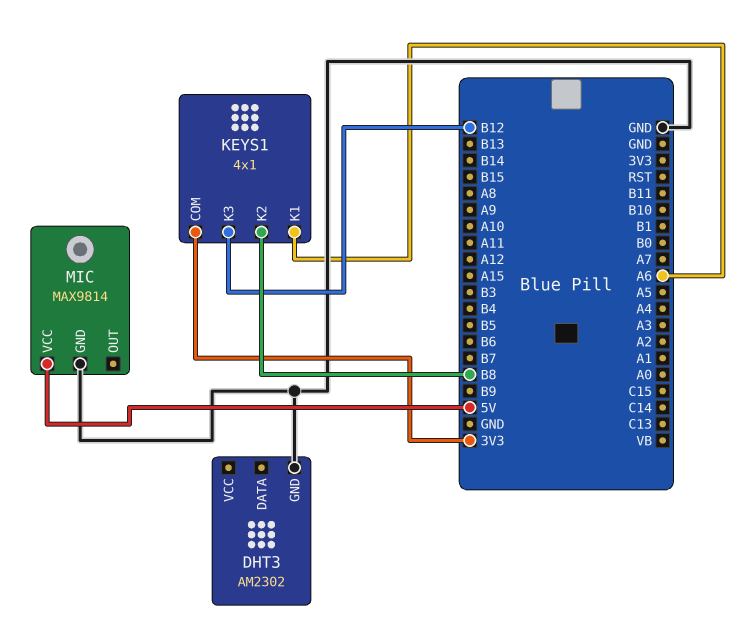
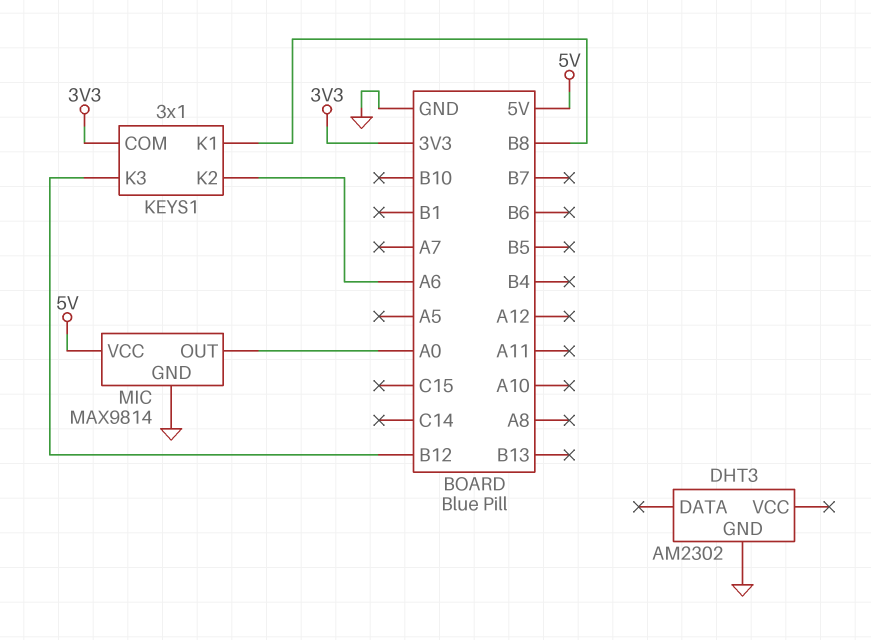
KEYS1: 4x1 -> 3x1
KEYS1 pin K1: A6 -> B8
KEYS1 pin K2: B8 -> A6
MIC pin OUT: none -> A0

